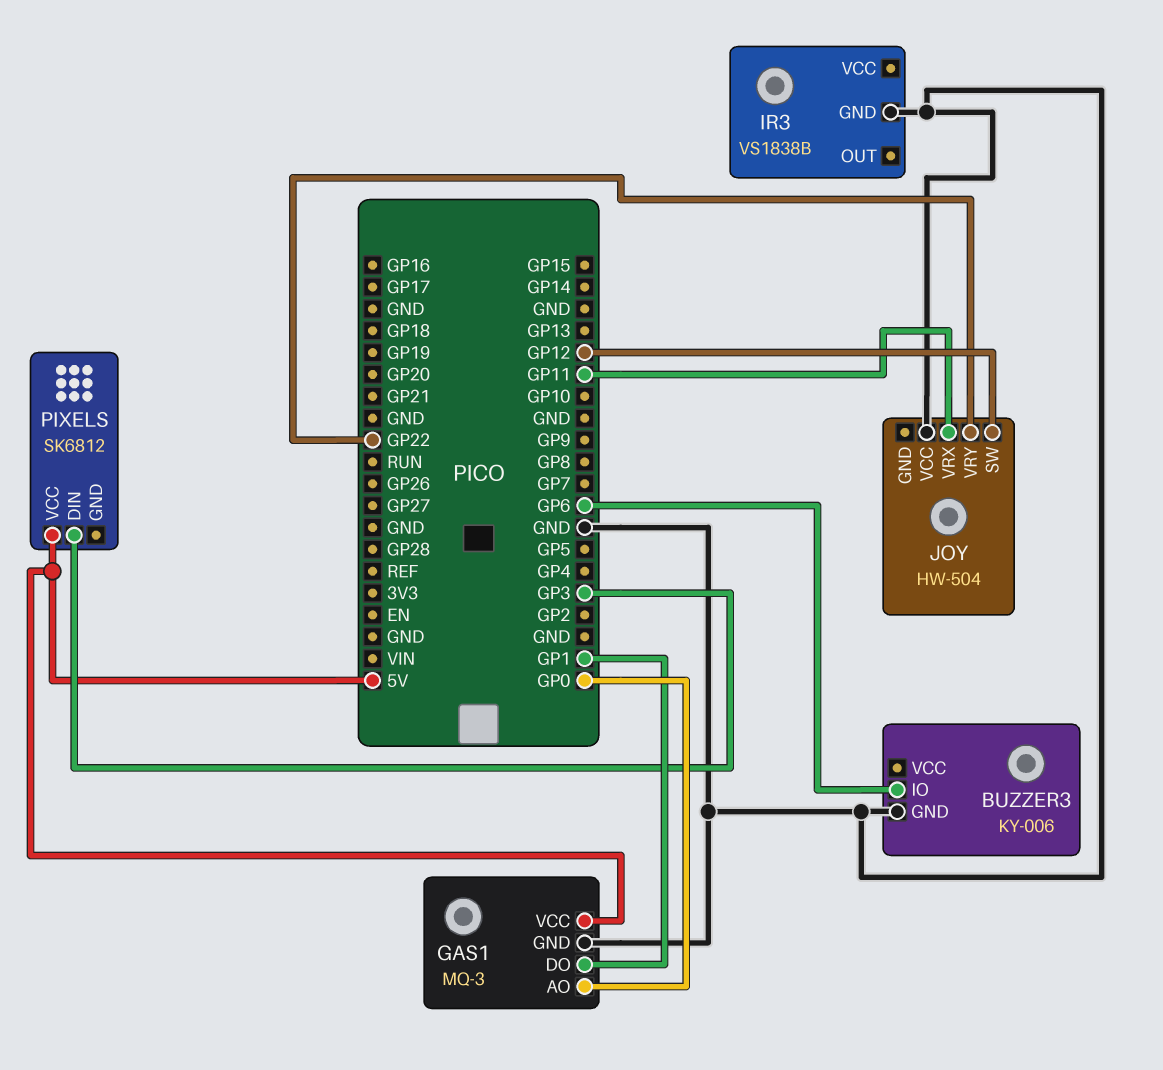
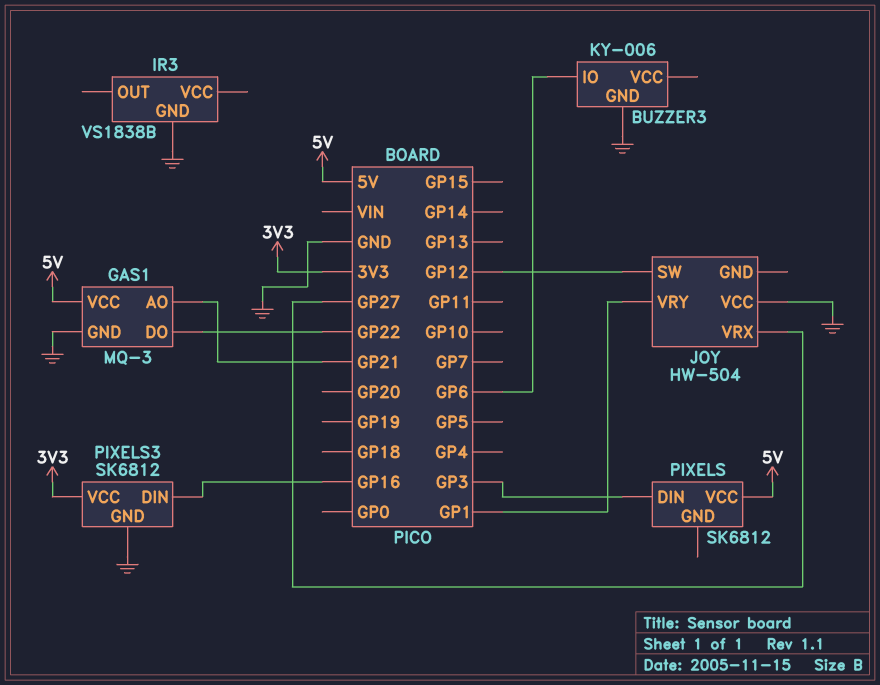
GAS1 pin AO: GP0 -> GP21
GAS1 pin DO: GP1 -> GP22
JOY pin VRX: GP11 -> GP27
JOY pin VRY: GP22 -> GP1
PIXELS3: none -> SK6812
PIXELS3 pin DIN: none -> GP16
PIXELS3 pin GND: none -> GND
PIXELS3 pin VCC: none -> 3V3

